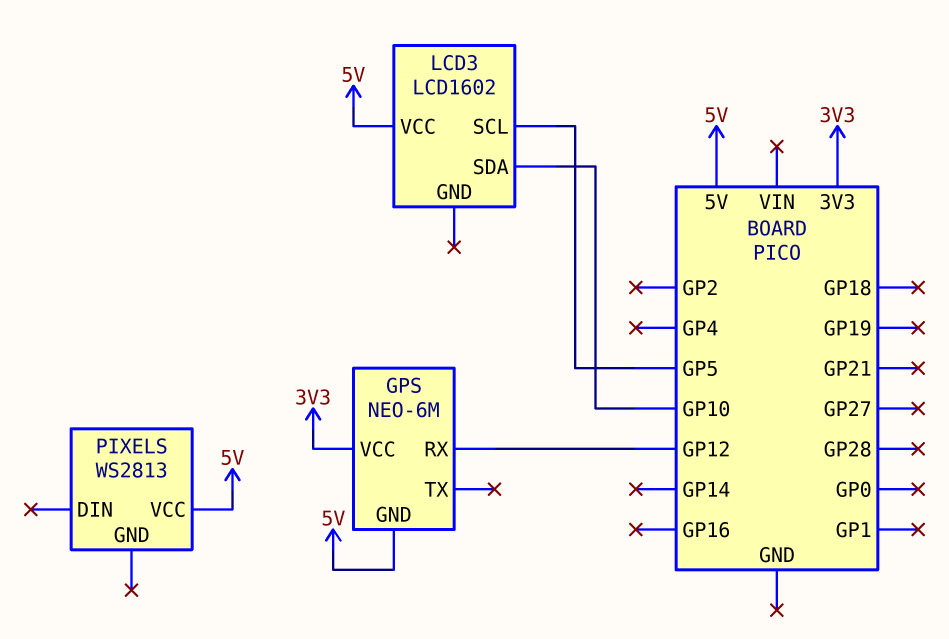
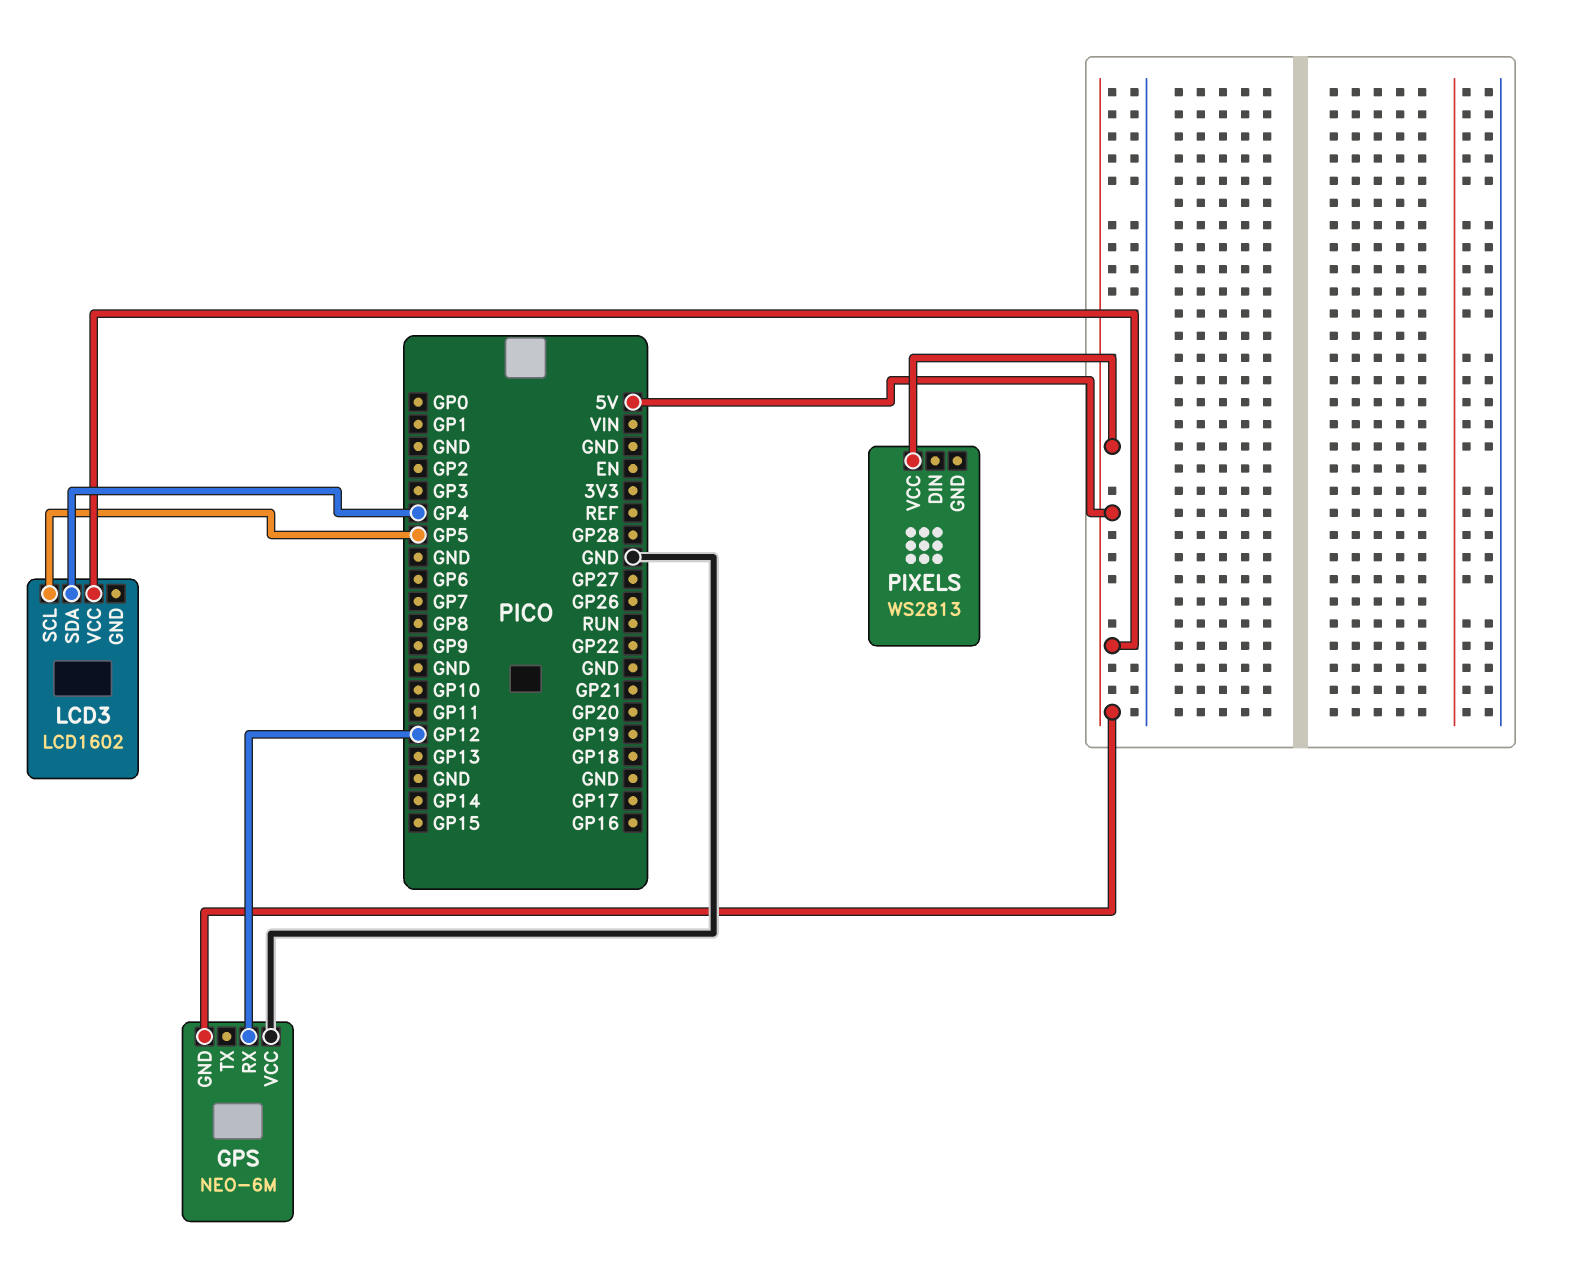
GPS pin VCC: 3V3 -> GND
LCD3 pin SDA: GP10 -> GP4

